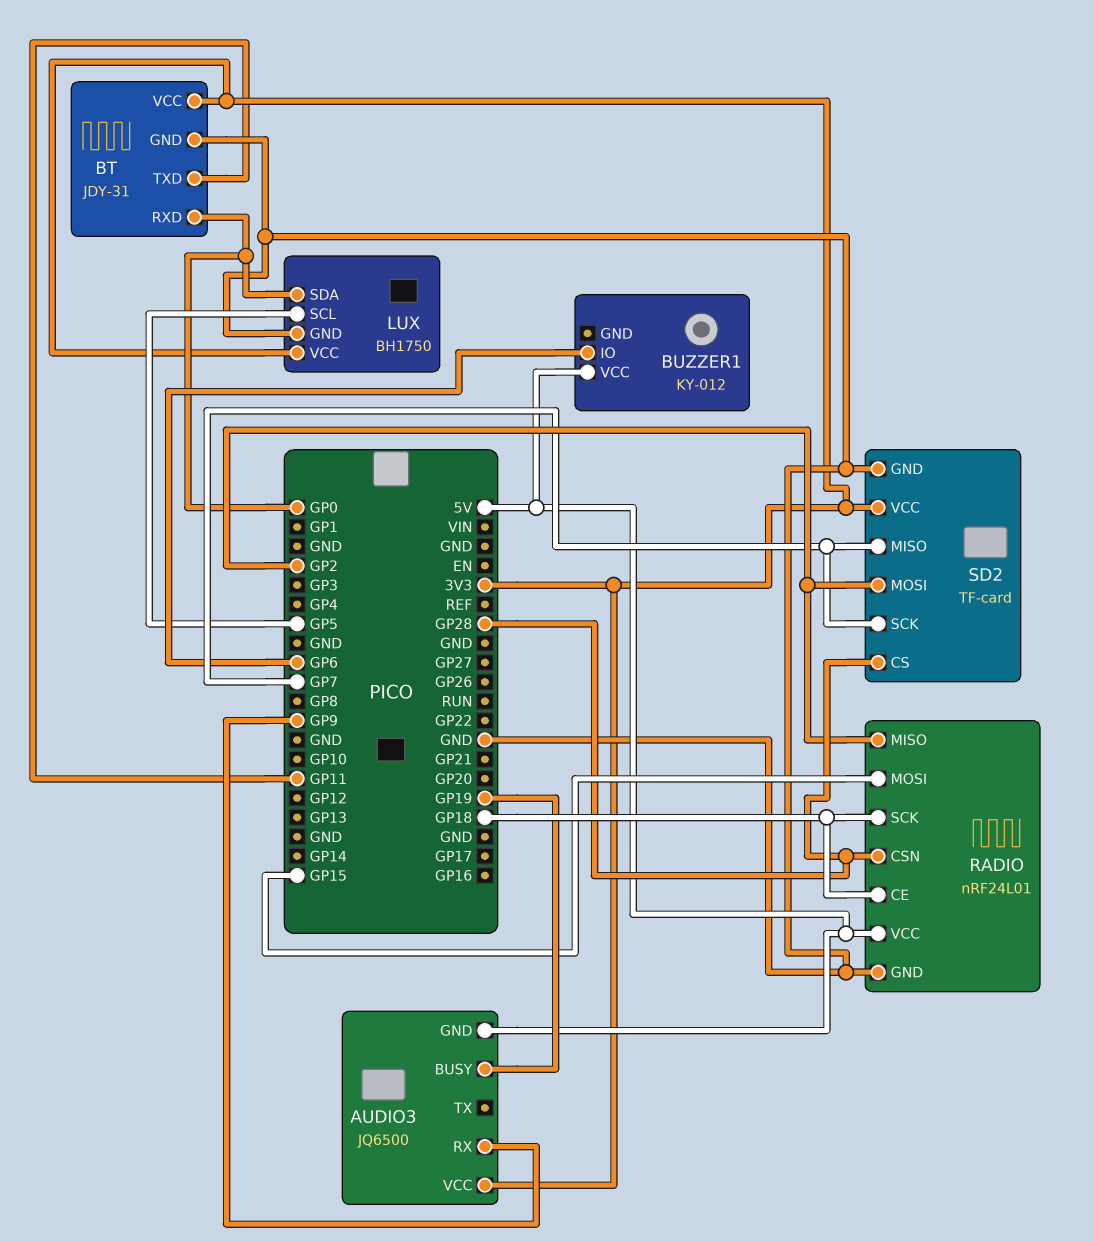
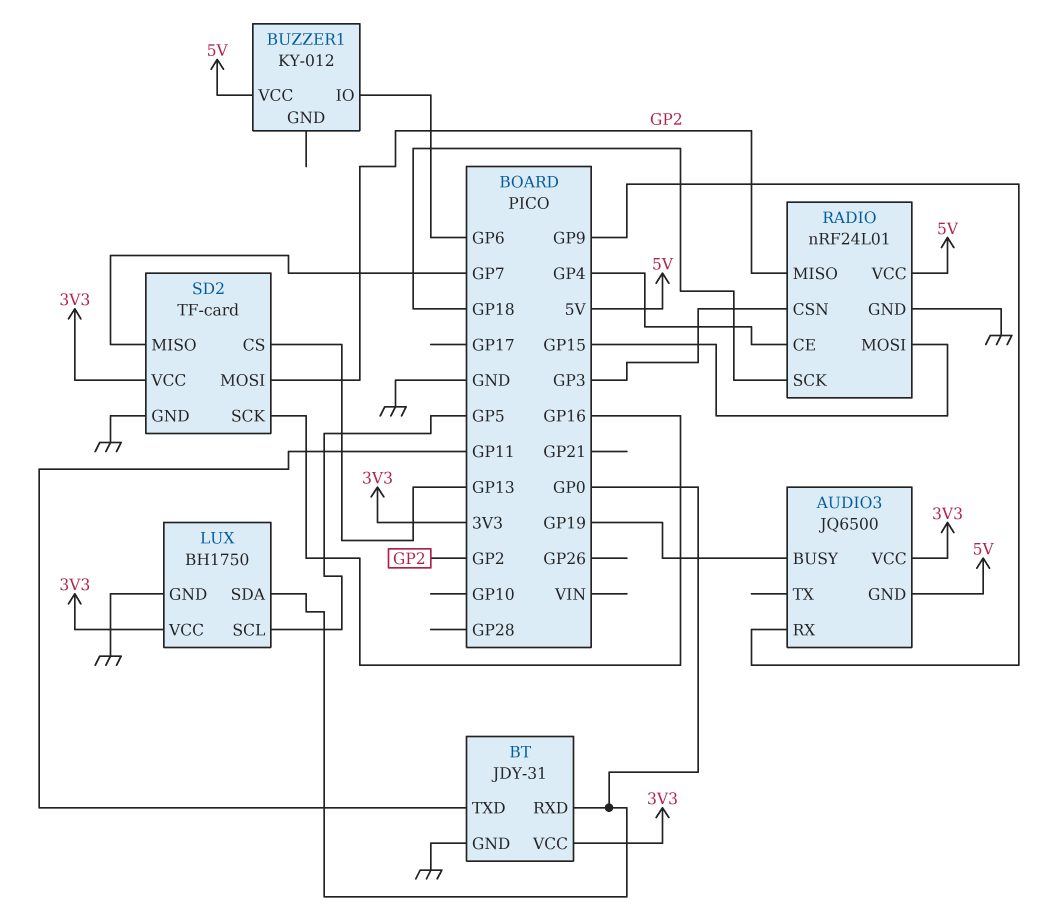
RADIO pin CE: GP18 -> GP4
RADIO pin CSN: GP28 -> GP3
SD2 pin CS: GP28 -> GP13
SD2 pin SCK: GP7 -> GP16

